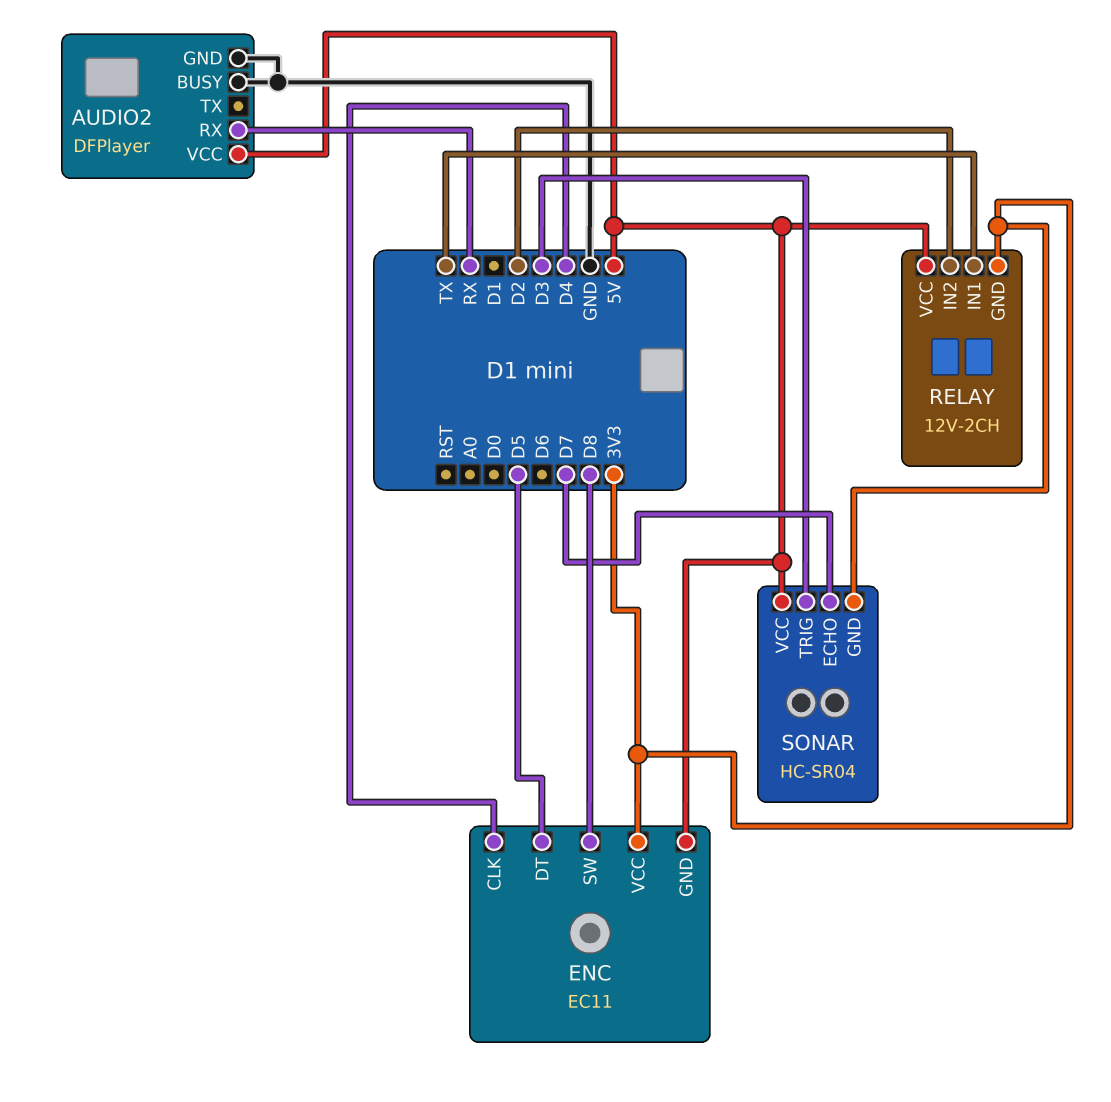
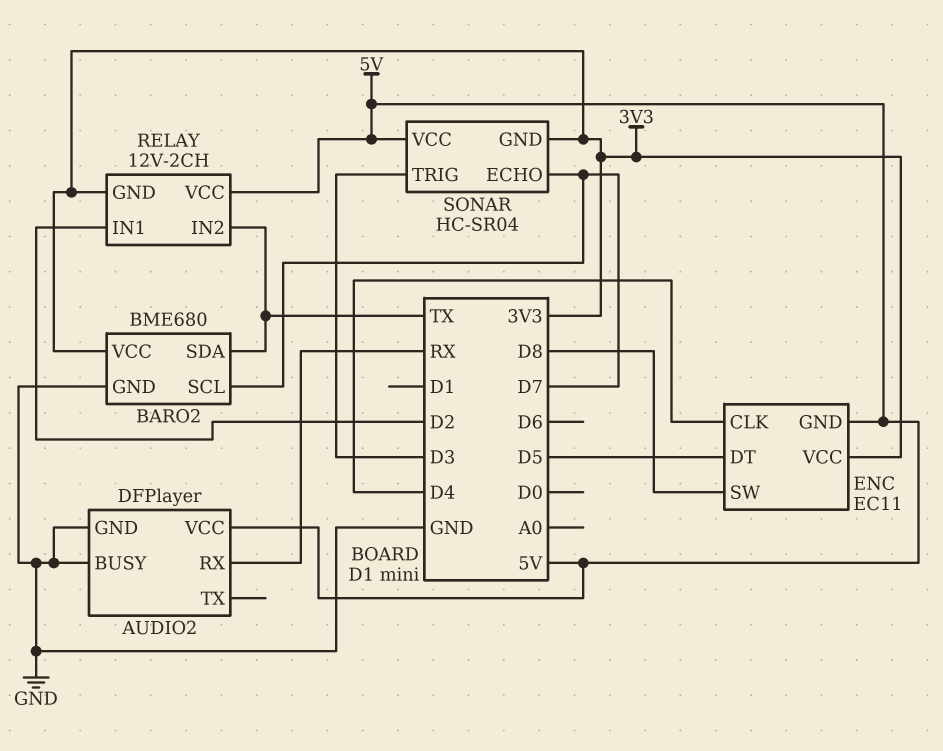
BARO2: none -> BME680
BARO2 pin GND: none -> GND
BARO2 pin SCL: none -> D7
BARO2 pin SDA: none -> TX
BARO2 pin VCC: none -> 3V3
RELAY pin IN1: TX -> D2
RELAY pin IN2: D2 -> TX

